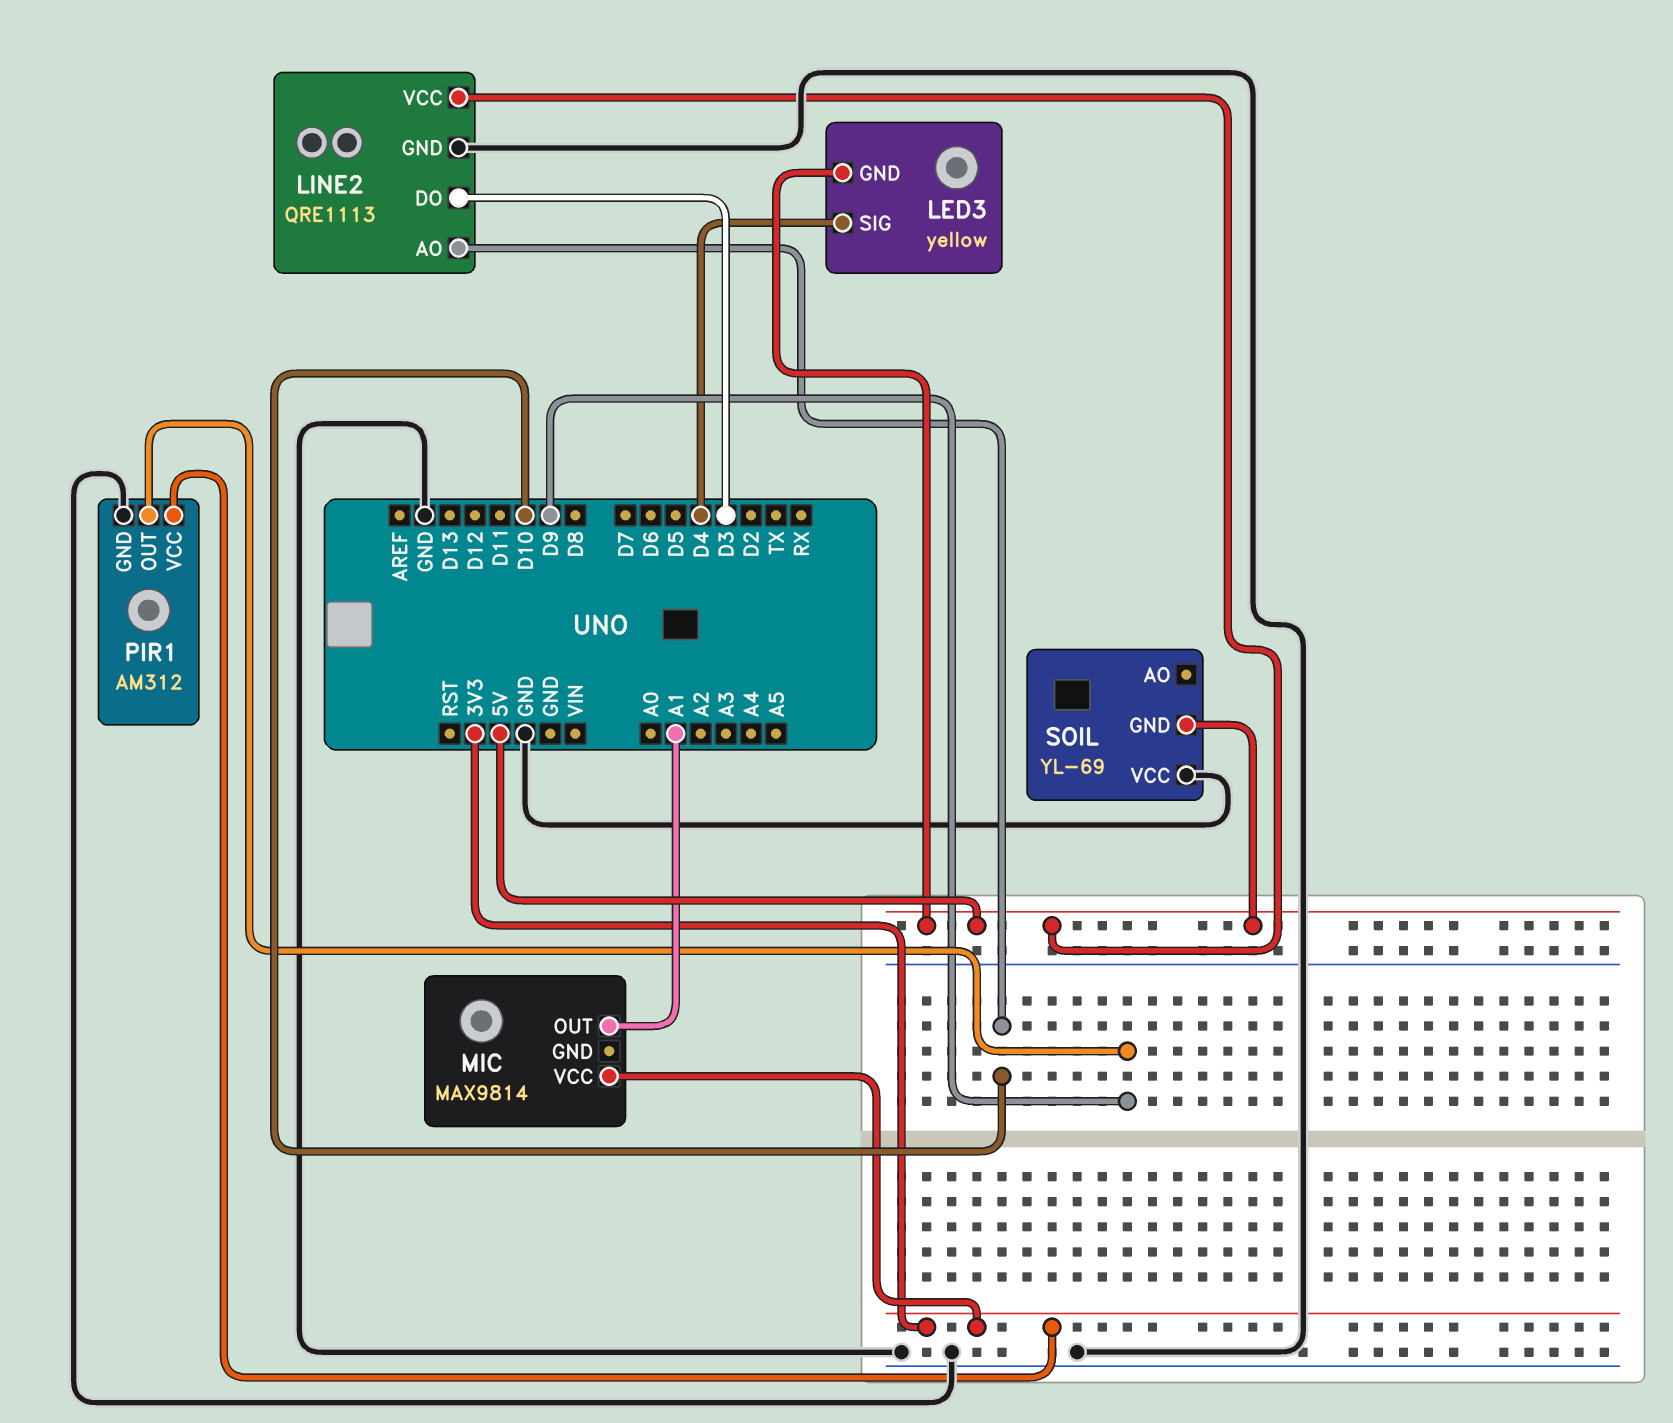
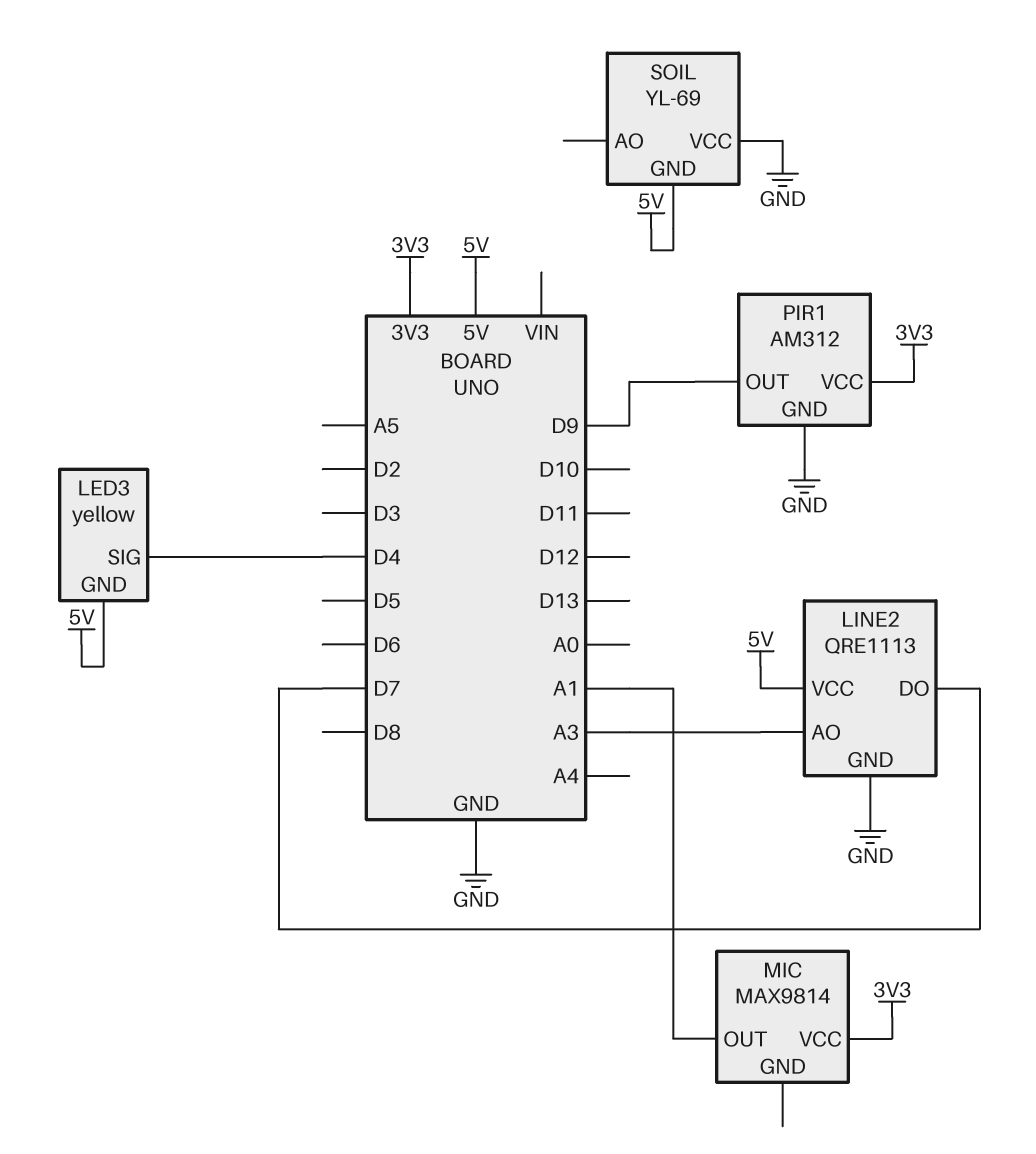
LINE2 pin AO: D10 -> A3
LINE2 pin DO: D3 -> D7

